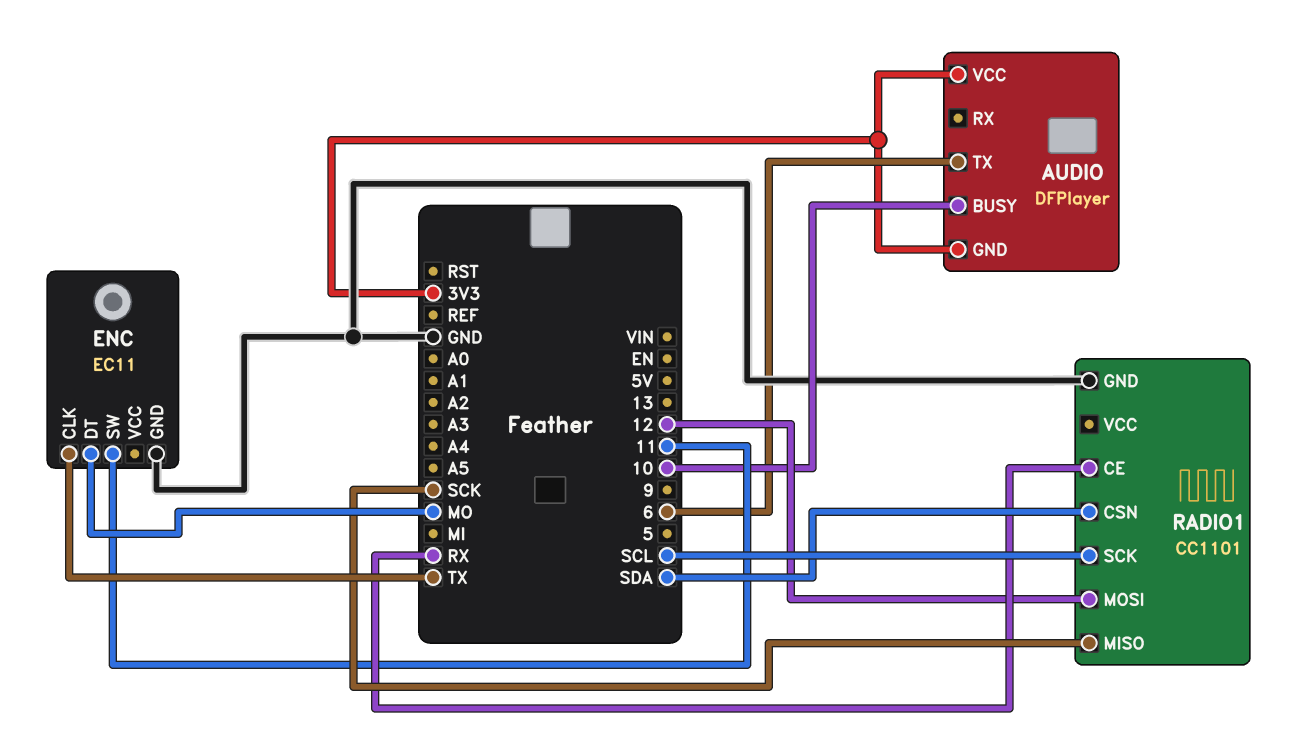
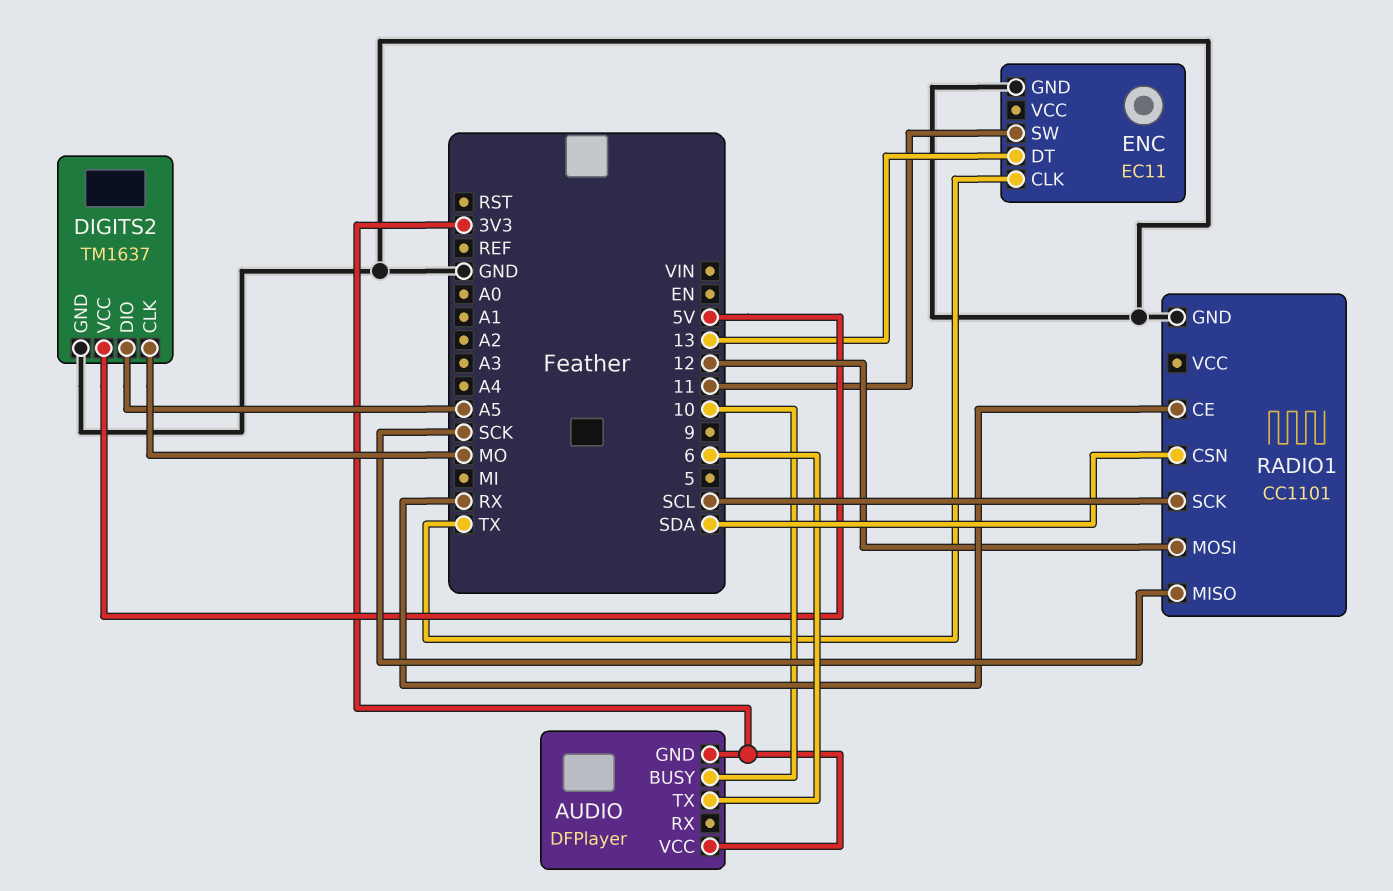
DIGITS2: none -> TM1637
DIGITS2 pin CLK: none -> MO
DIGITS2 pin DIO: none -> A5
DIGITS2 pin GND: none -> GND
DIGITS2 pin VCC: none -> 5V
ENC pin DT: MO -> 13

